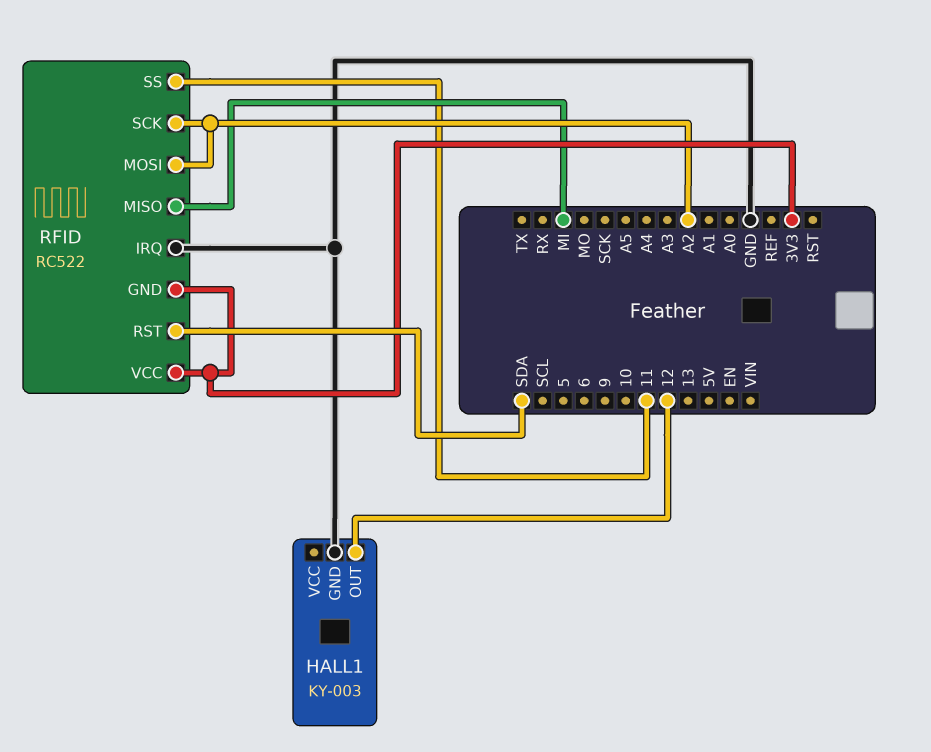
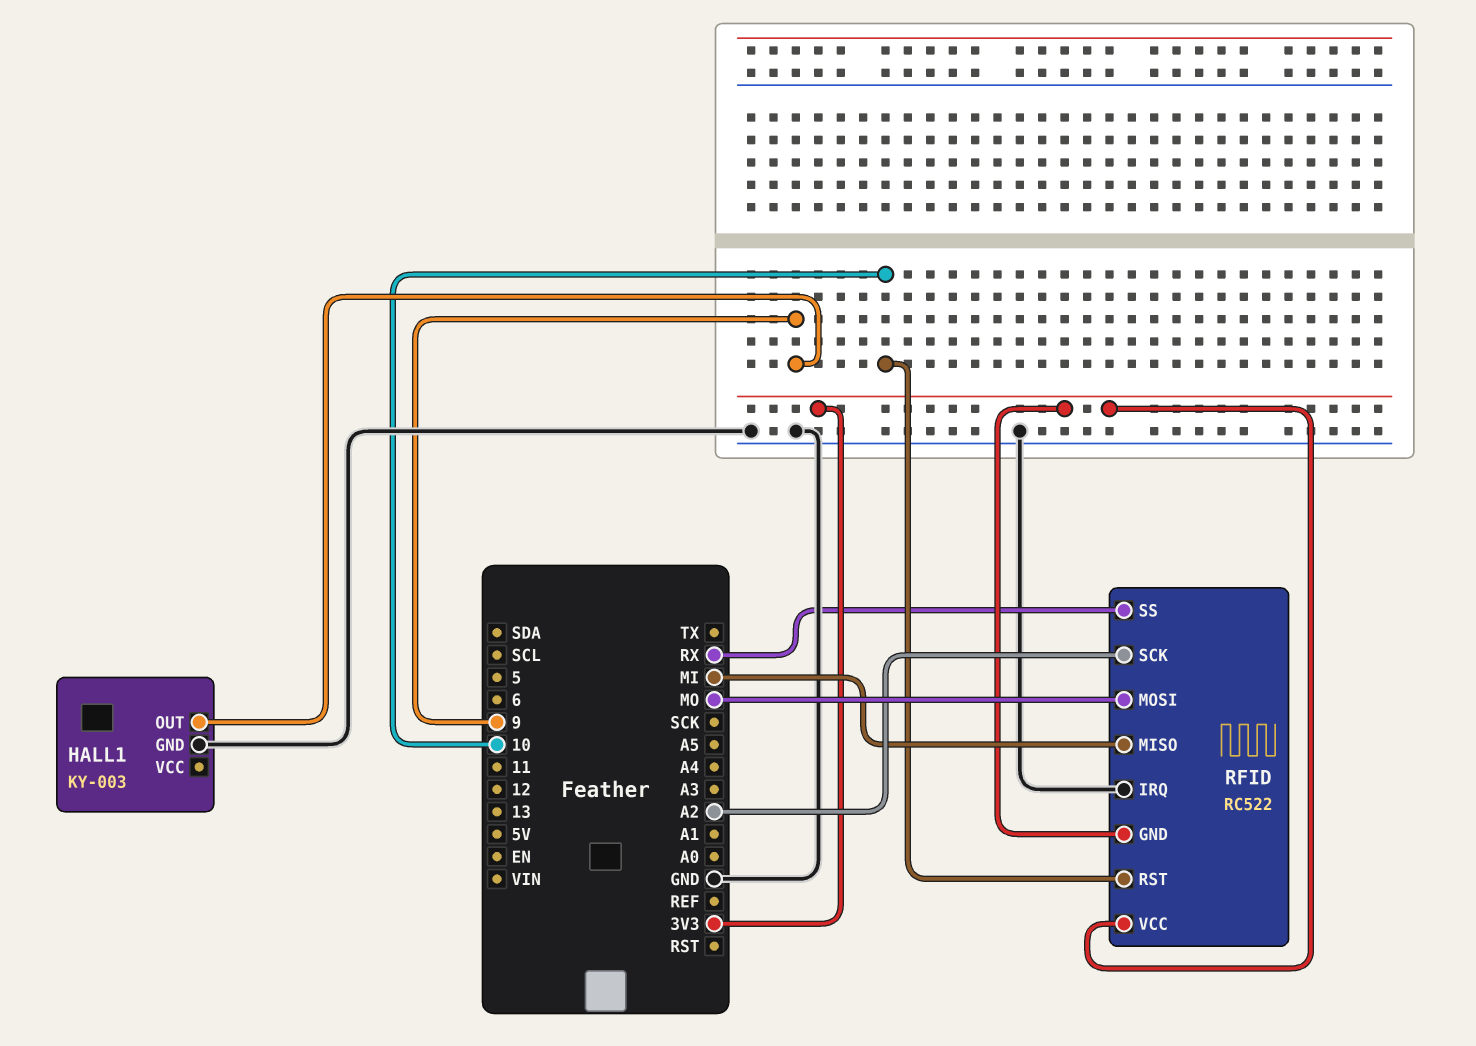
HALL1 pin OUT: 12 -> 9
RFID pin MOSI: A2 -> MO
RFID pin RST: SDA -> 10
RFID pin SS: 11 -> RX

